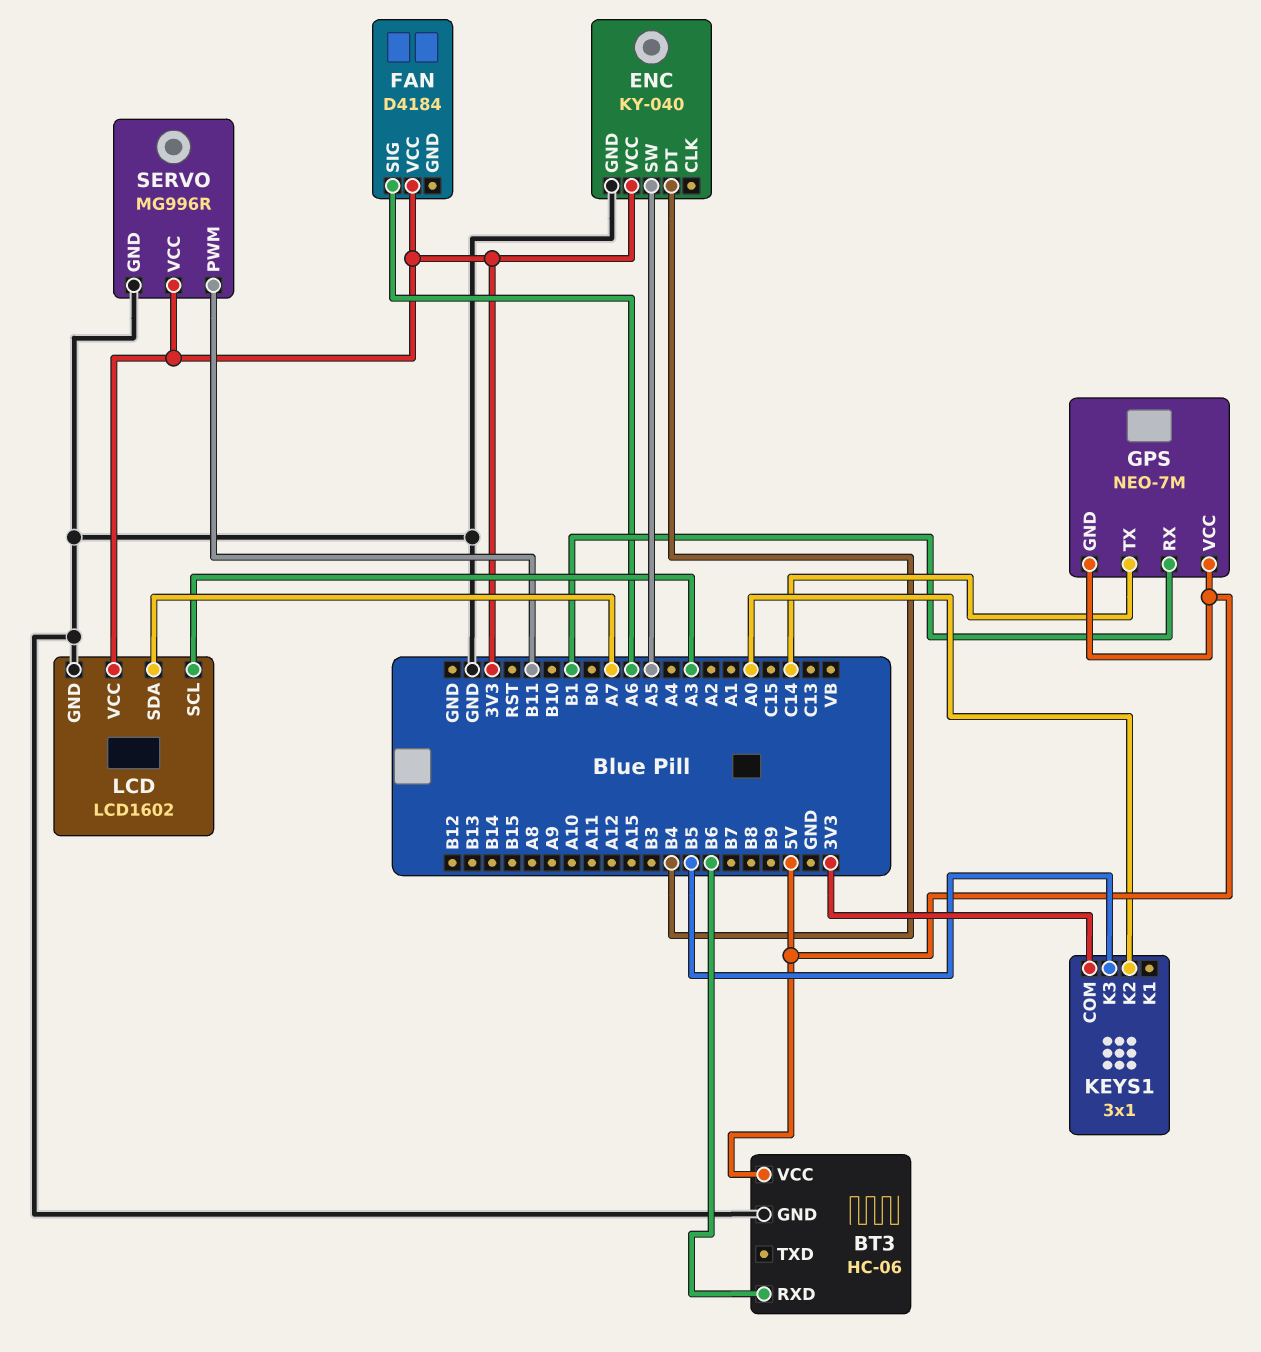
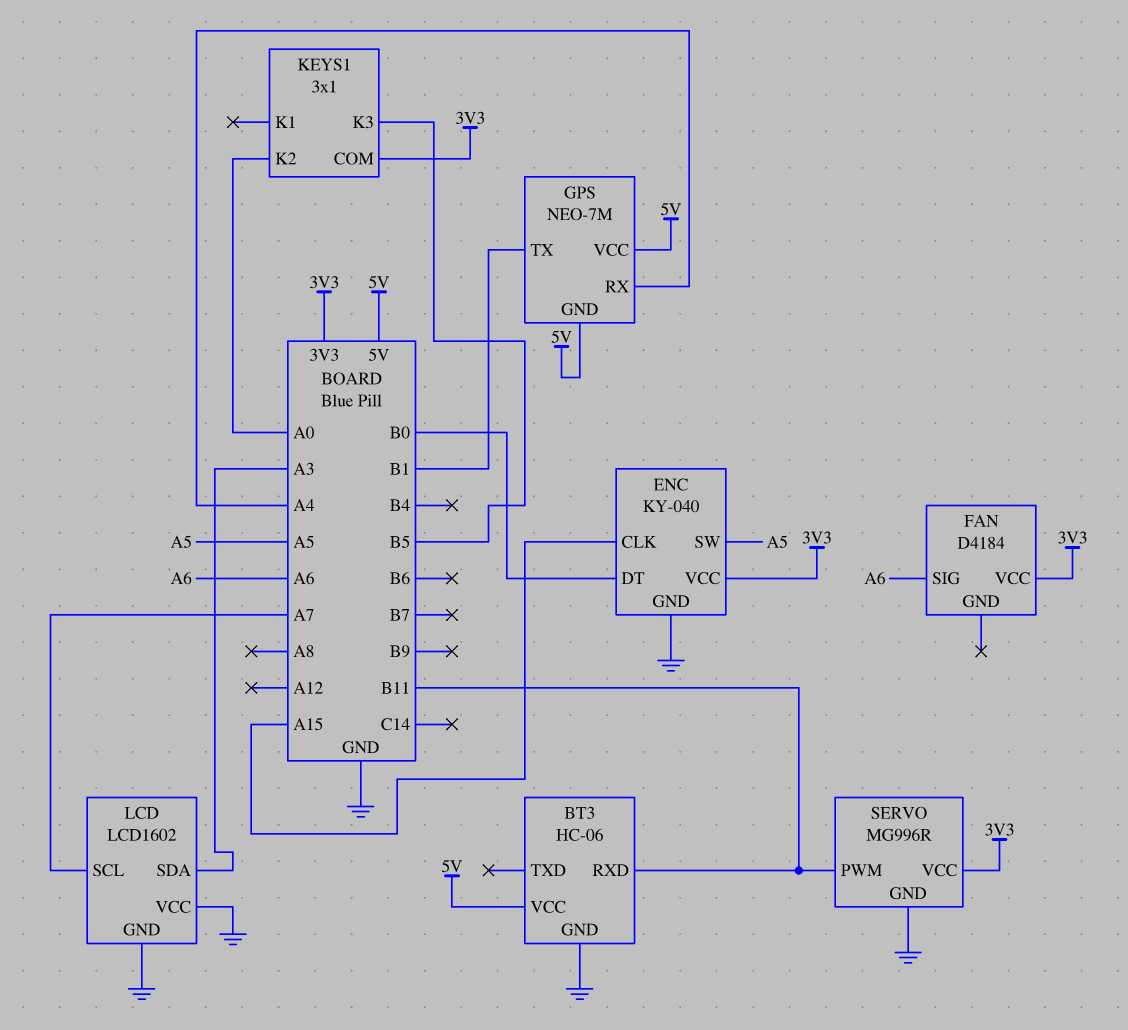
BT3 pin RXD: B6 -> B11
ENC pin CLK: none -> A15
ENC pin DT: B4 -> B0
GPS pin RX: B1 -> A4
GPS pin TX: C14 -> B1
LCD pin SCL: A3 -> A7
LCD pin SDA: A7 -> A3
LCD pin VCC: 3V3 -> GND

